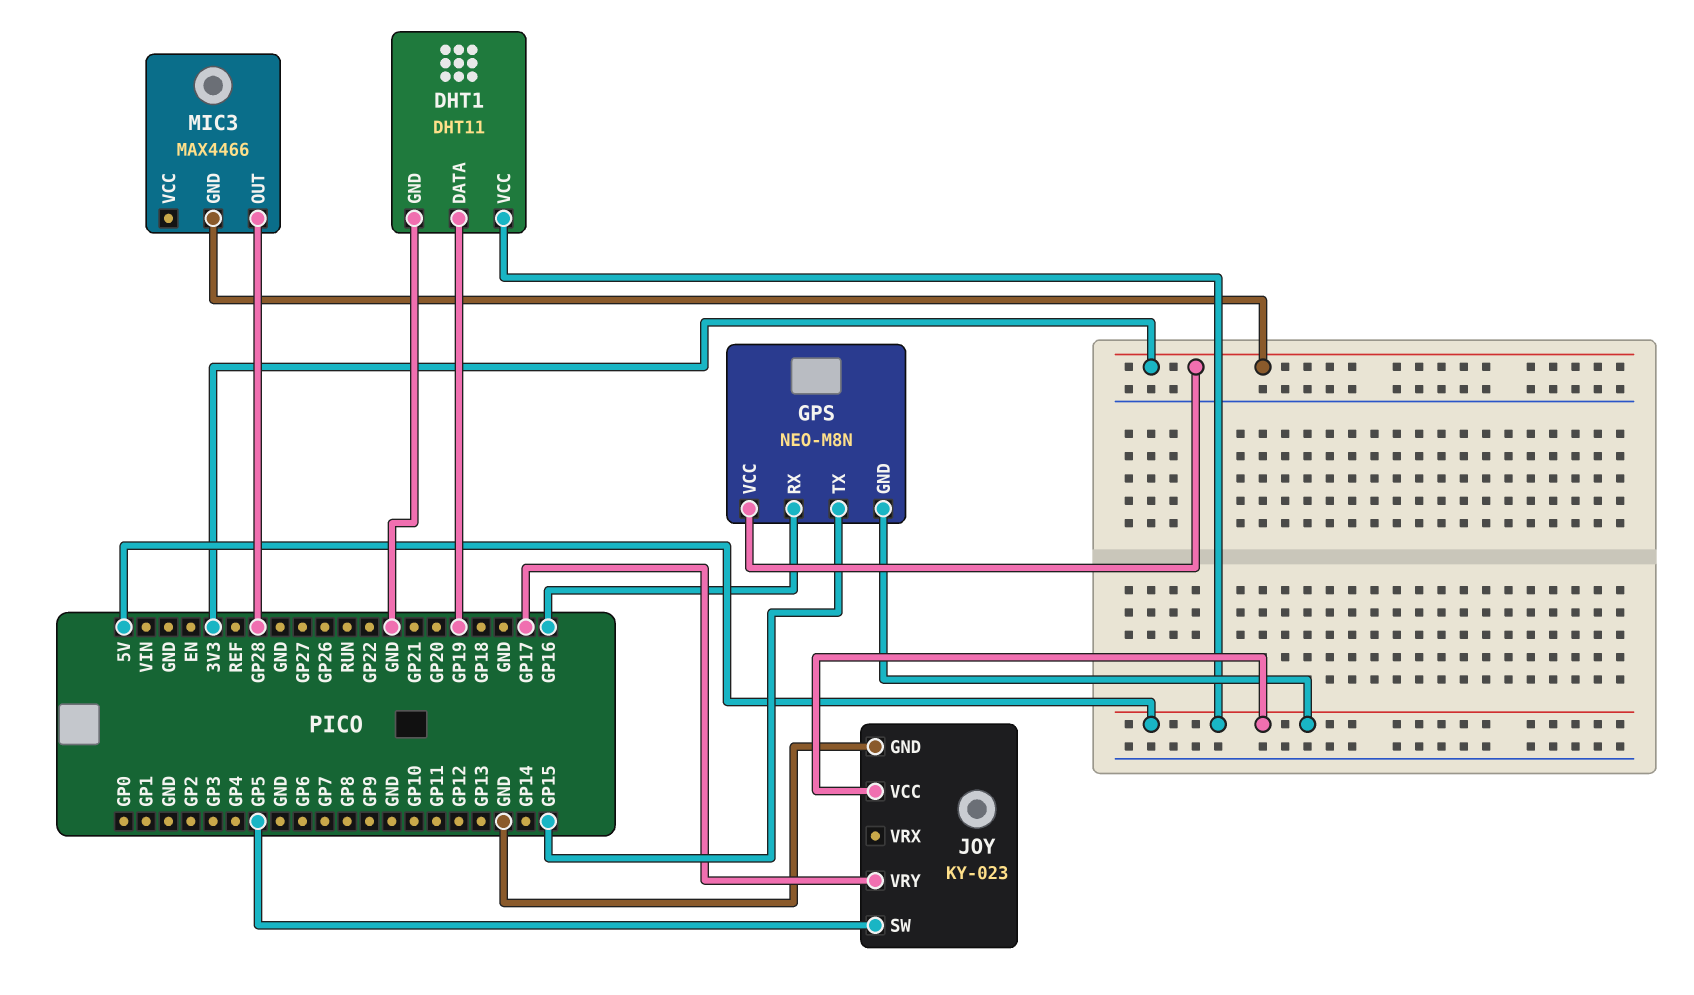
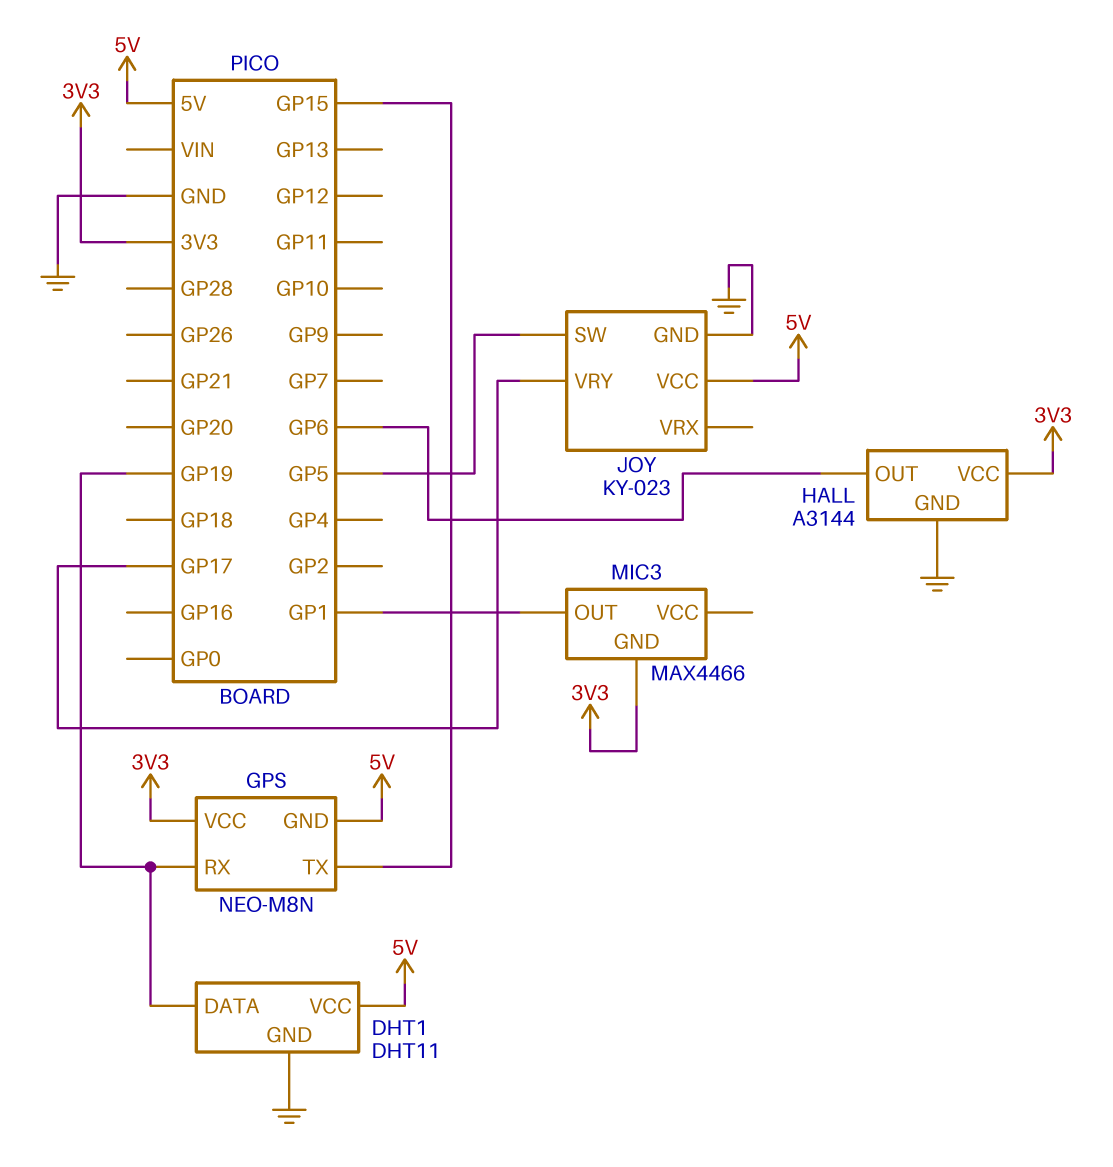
GPS pin RX: GP16 -> GP19
HALL: none -> A3144
HALL pin GND: none -> GND
HALL pin OUT: none -> GP6
HALL pin VCC: none -> 3V3
MIC3 pin OUT: GP28 -> GP1

